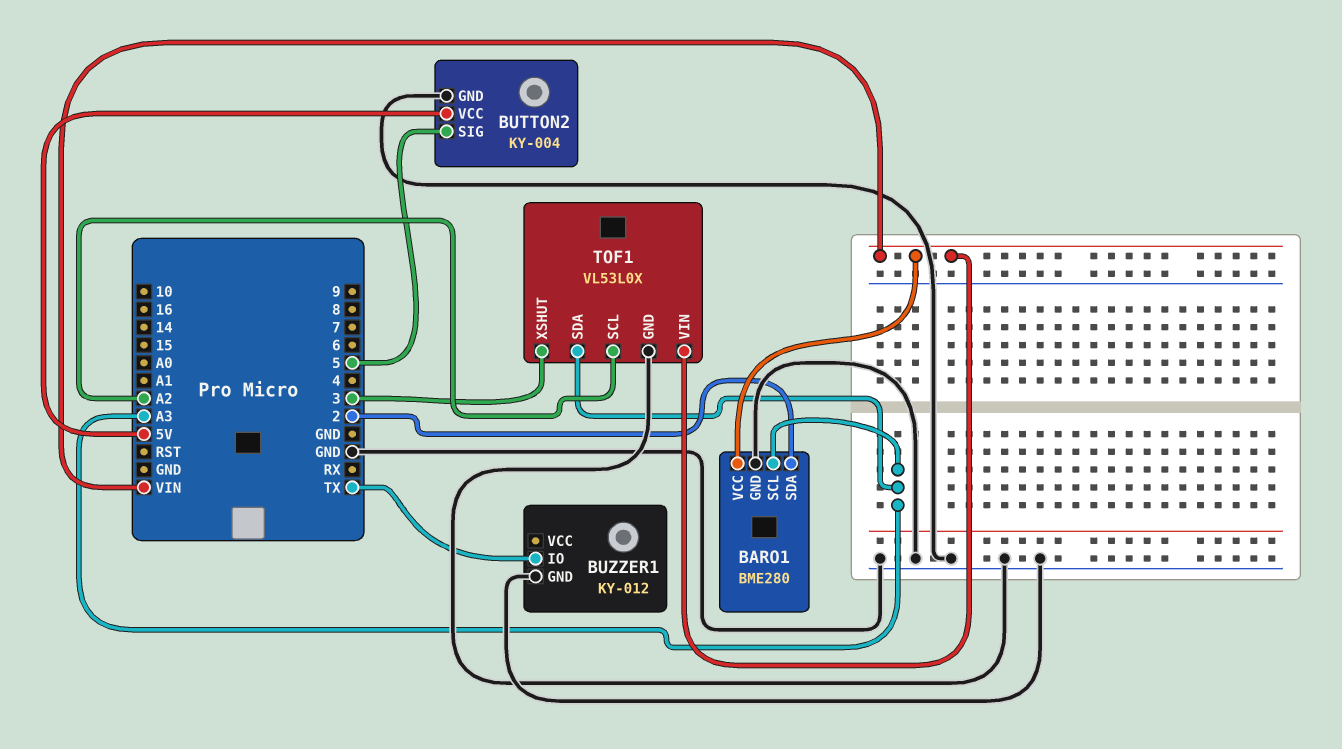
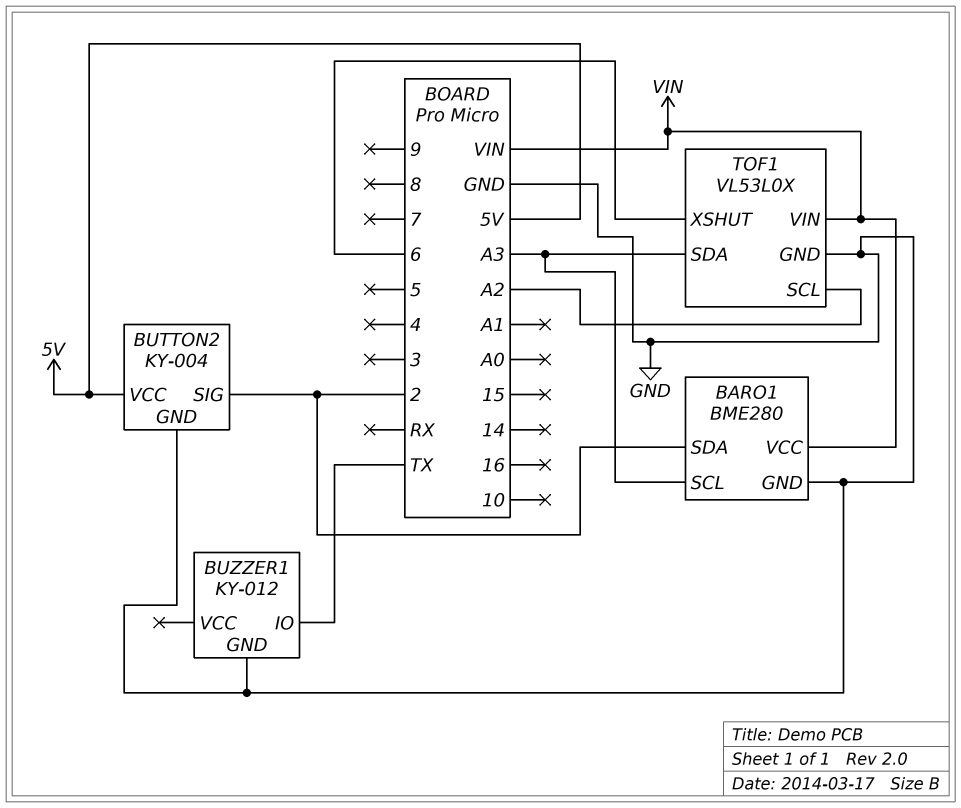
BUTTON2 pin SIG: 5 -> 2
TOF1 pin XSHUT: 3 -> 6

